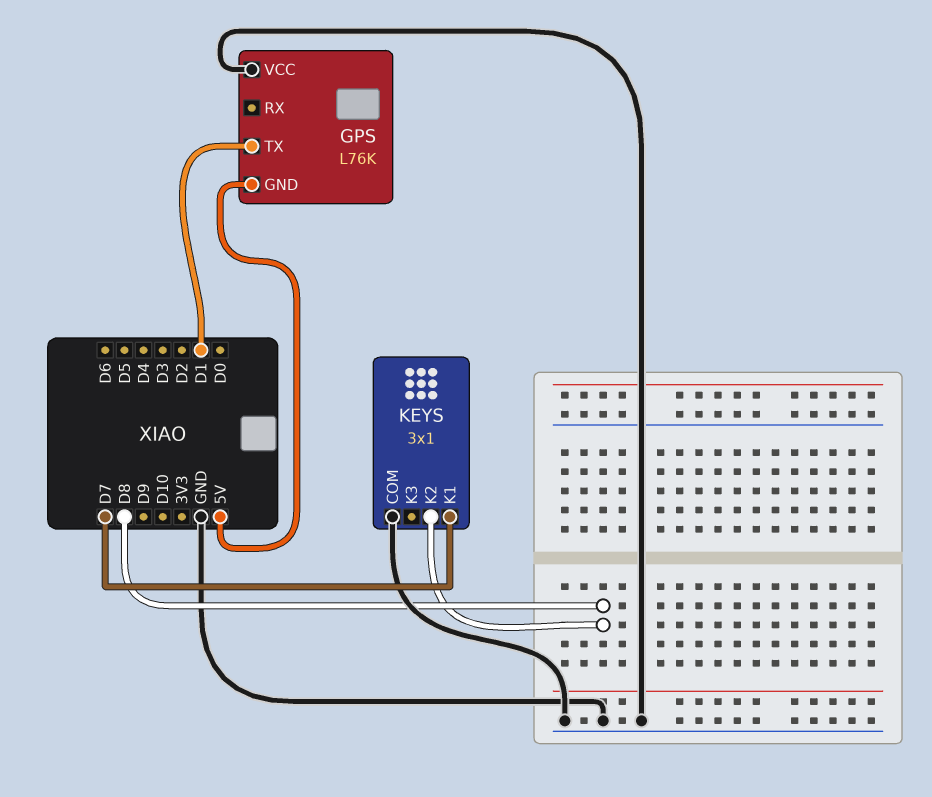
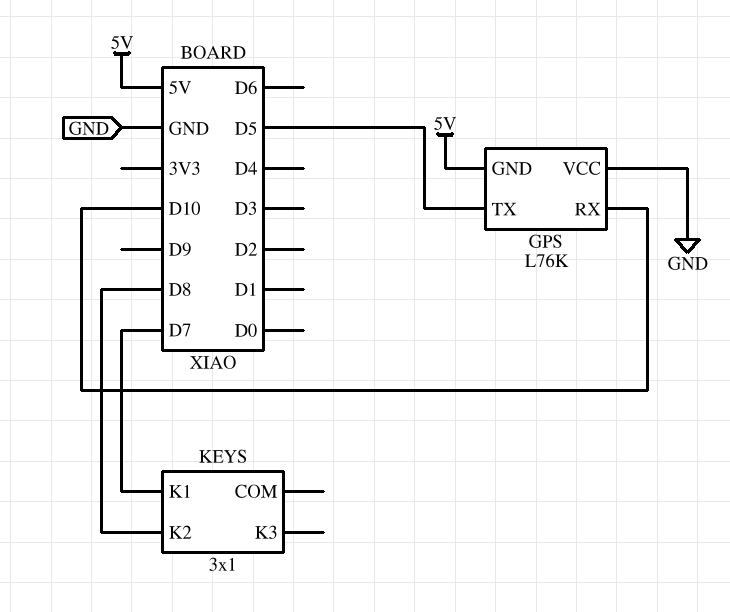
GPS pin RX: none -> D10
GPS pin TX: D1 -> D5
KEYS pin COM: GND -> none

